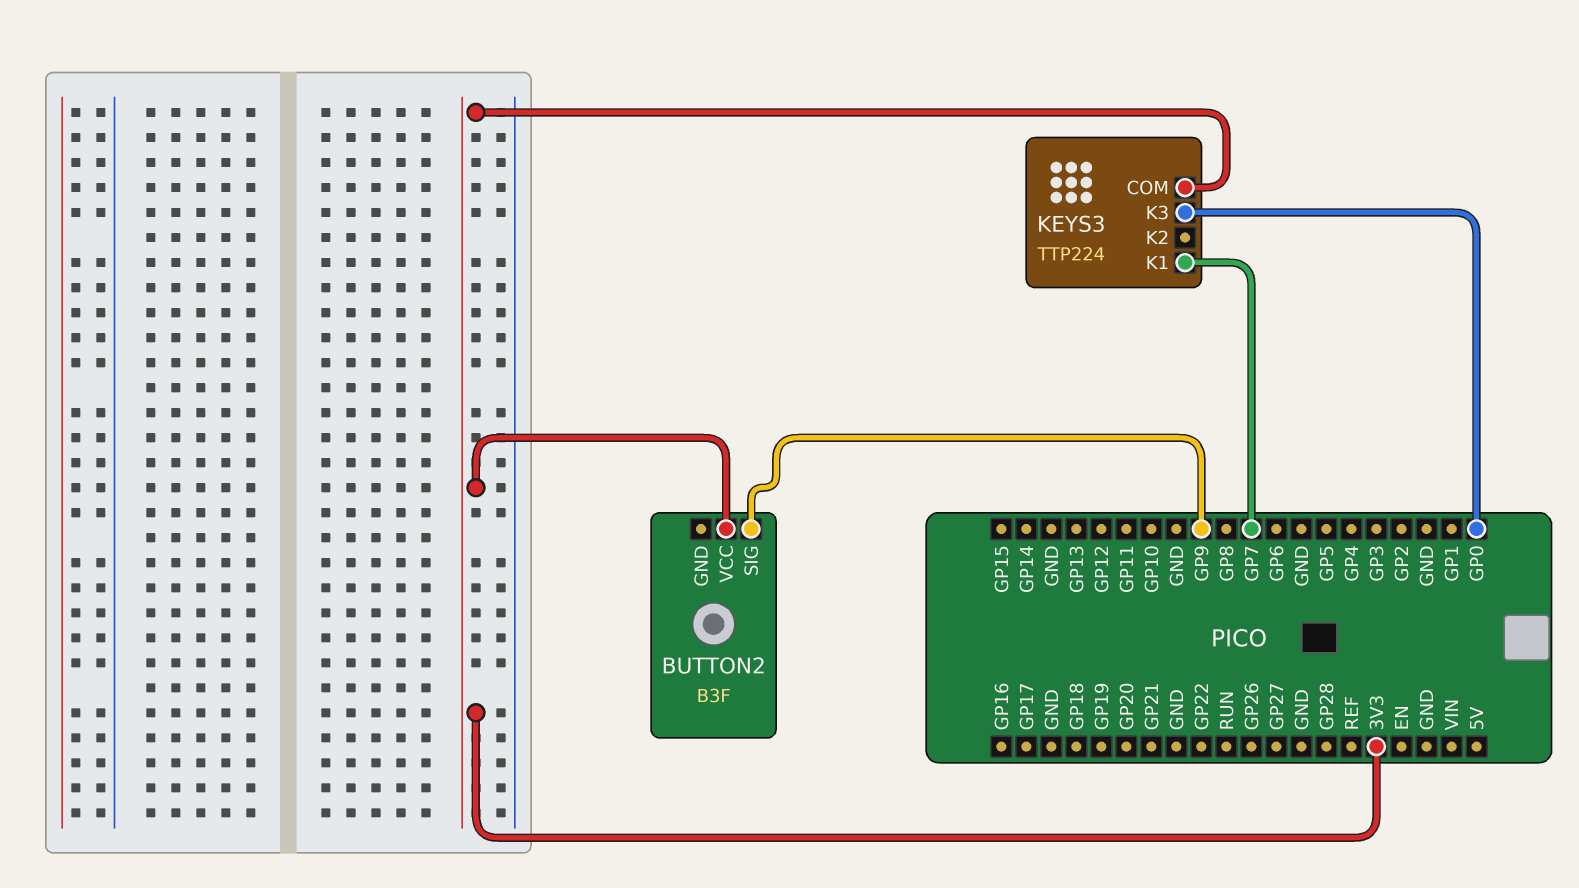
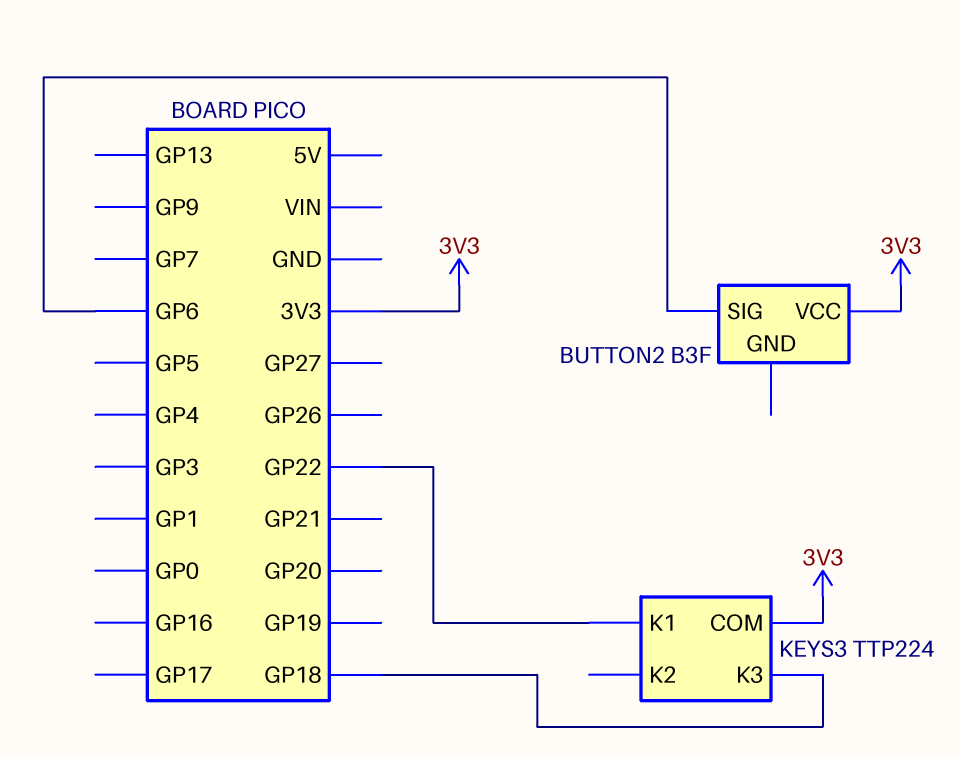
BUTTON2 pin SIG: GP9 -> GP6
KEYS3 pin K1: GP7 -> GP22
KEYS3 pin K3: GP0 -> GP18

